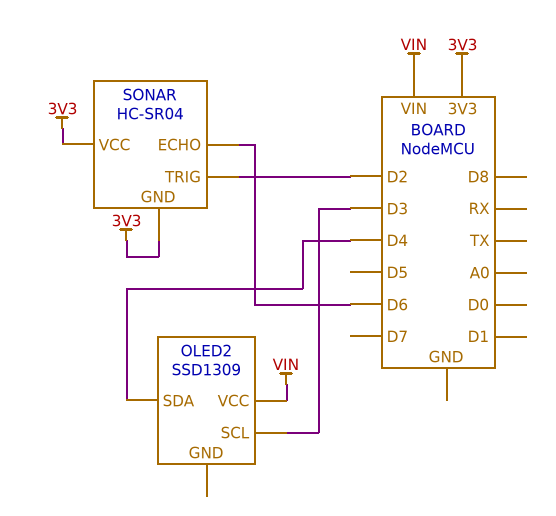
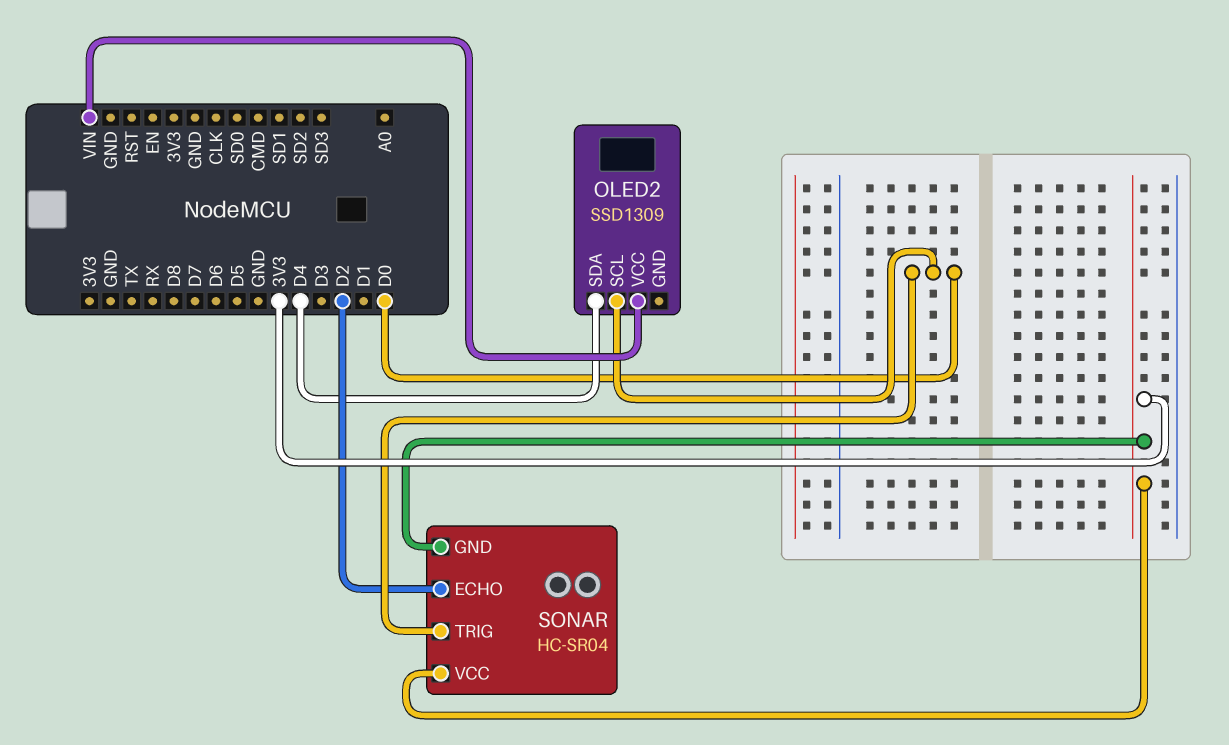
OLED2 pin SCL: D3 -> D0
SONAR pin ECHO: D6 -> D2
SONAR pin TRIG: D2 -> D0

